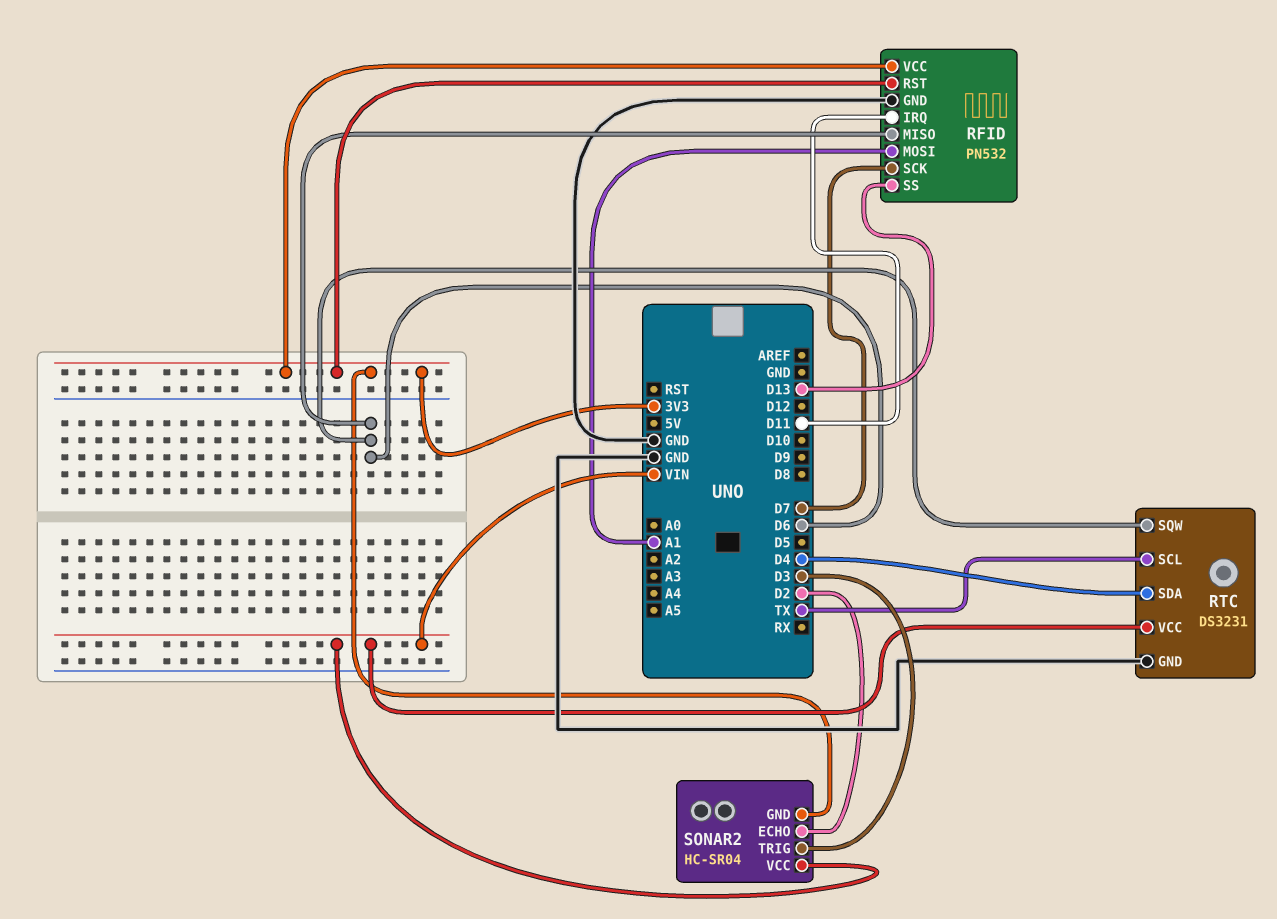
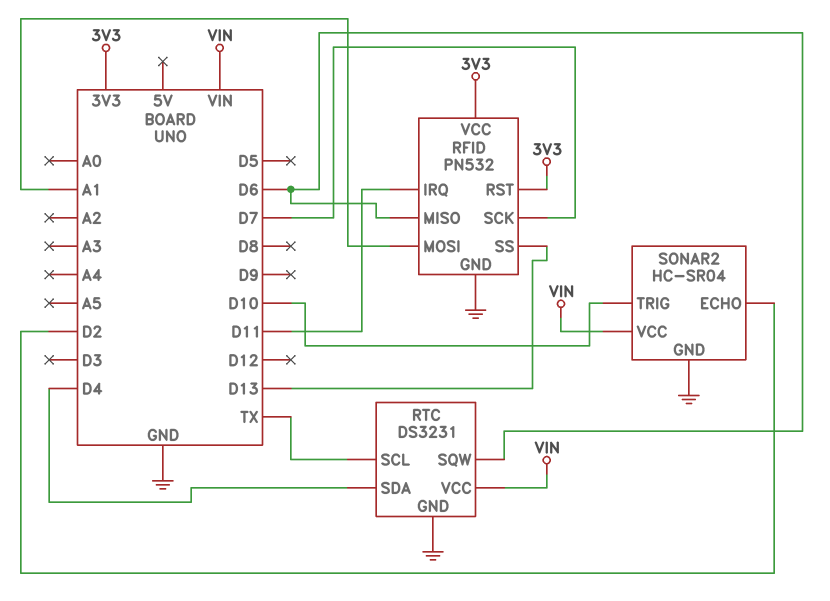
SONAR2 pin GND: 3V3 -> GND
SONAR2 pin TRIG: D3 -> D10

